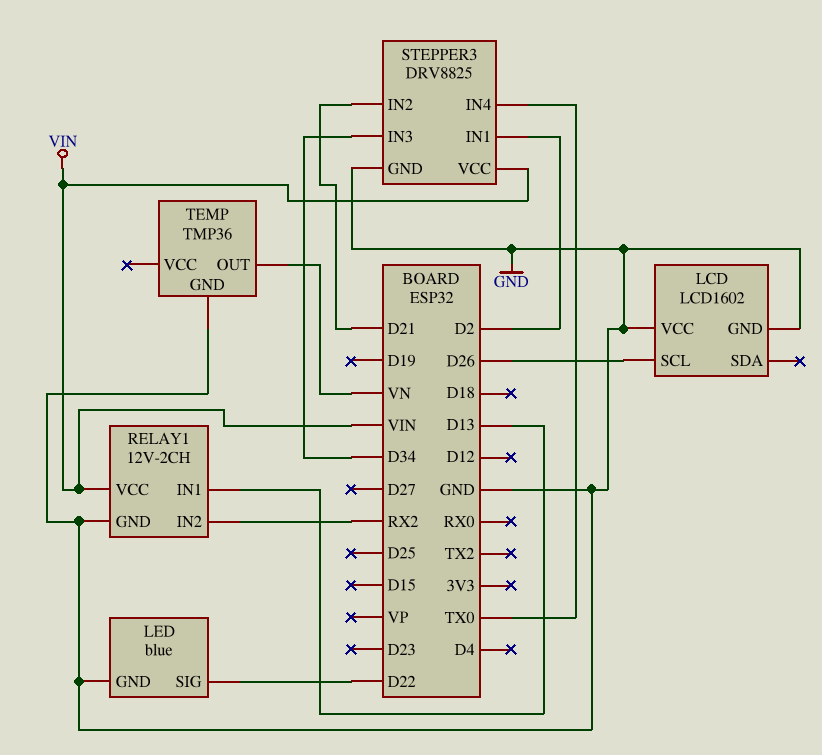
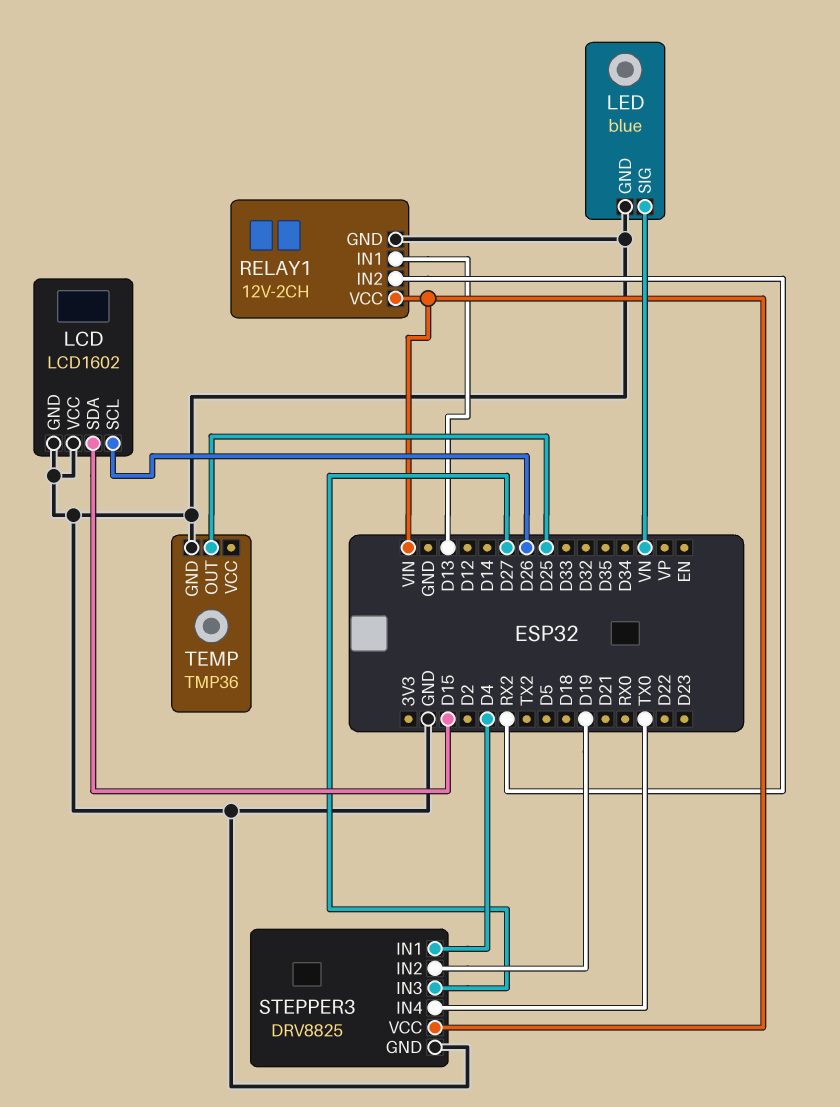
LCD pin SDA: none -> D15
LED pin SIG: D22 -> VN
STEPPER3 pin IN1: D2 -> D4
STEPPER3 pin IN2: D21 -> D19
STEPPER3 pin IN3: D34 -> D27
TEMP pin OUT: VN -> D25

